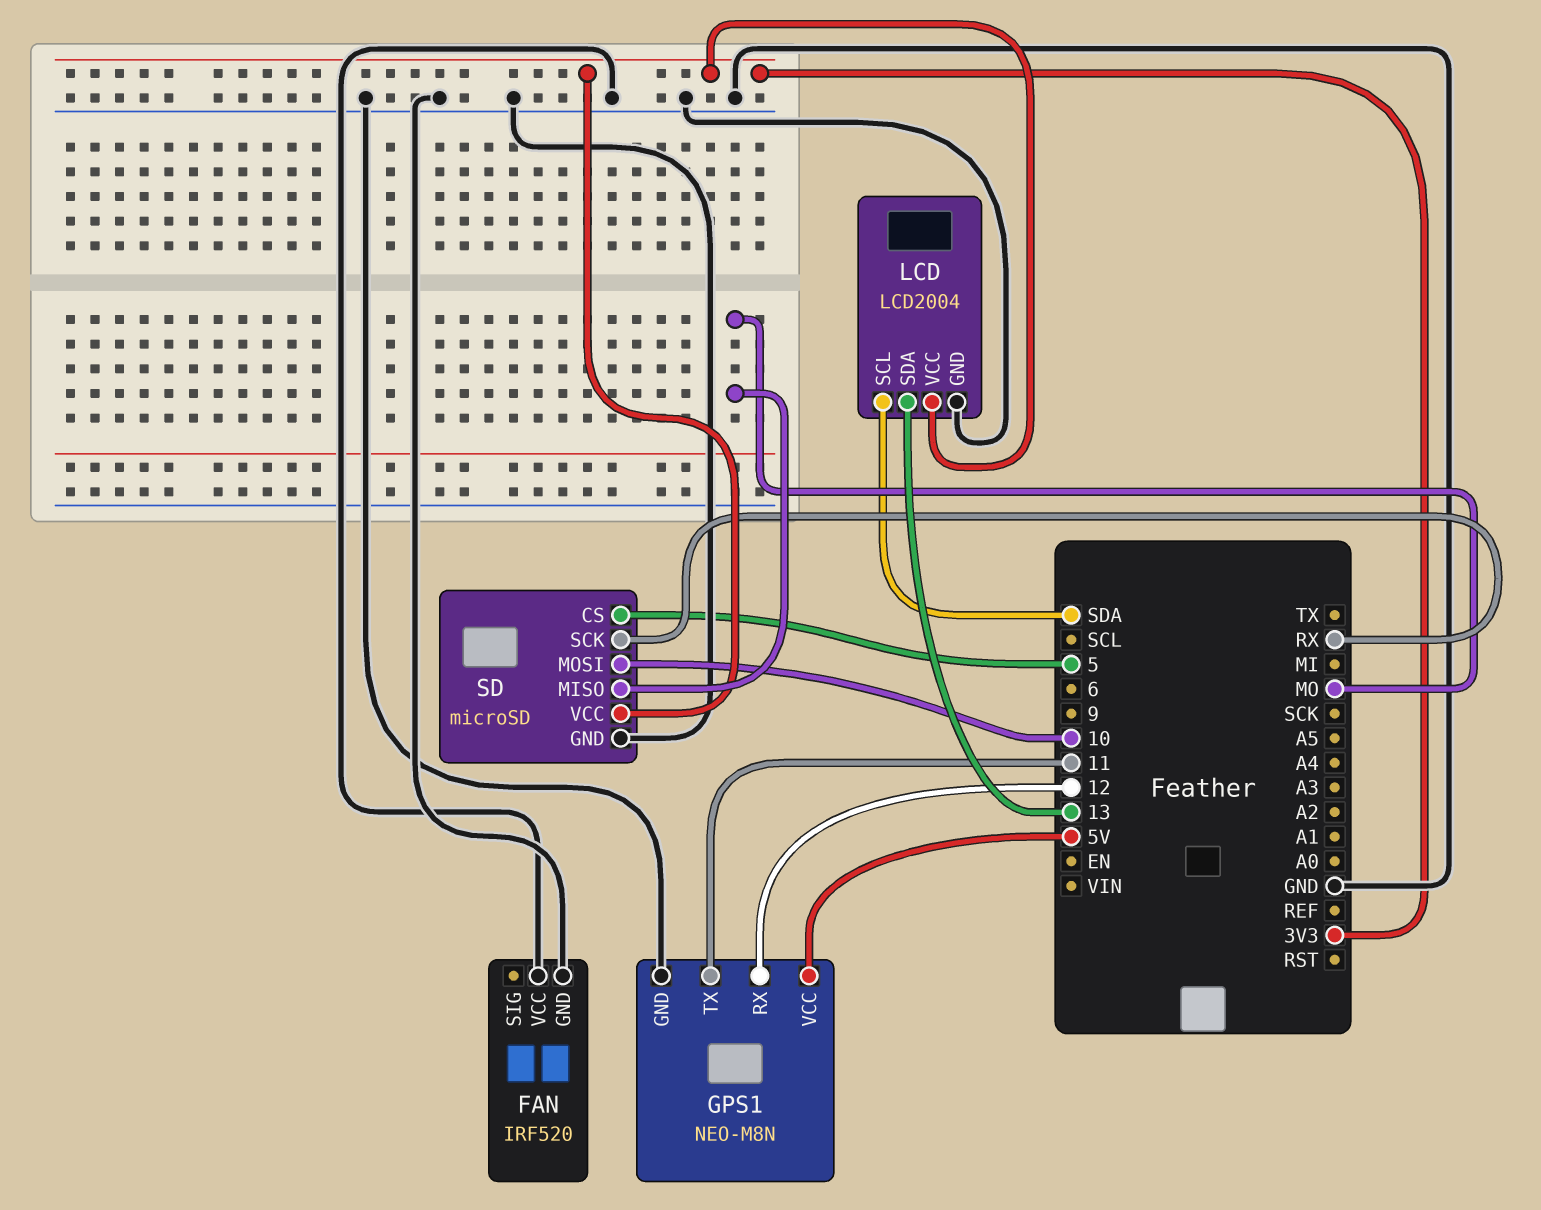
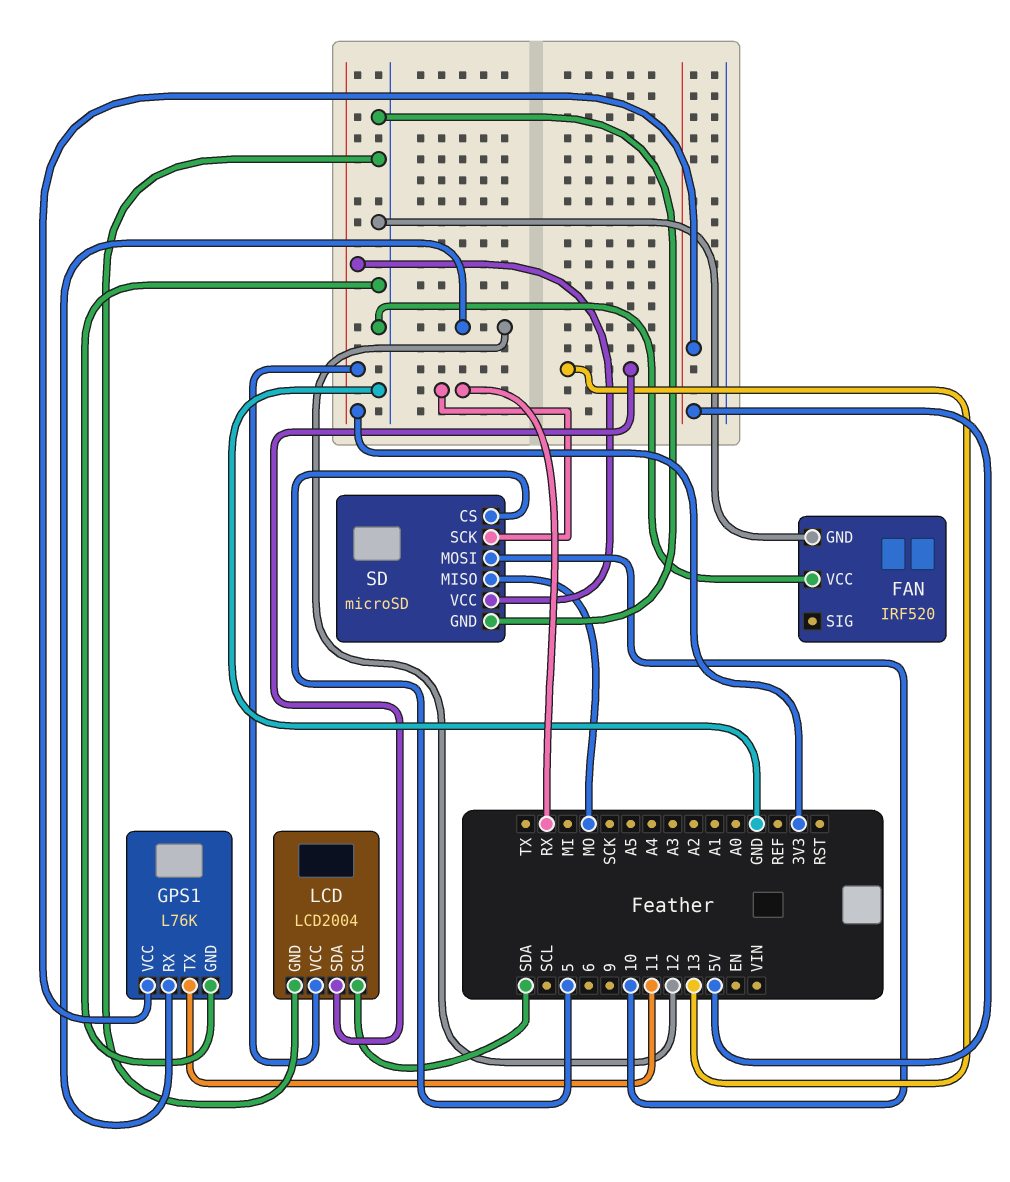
GPS1: NEO-M8N -> L76K

